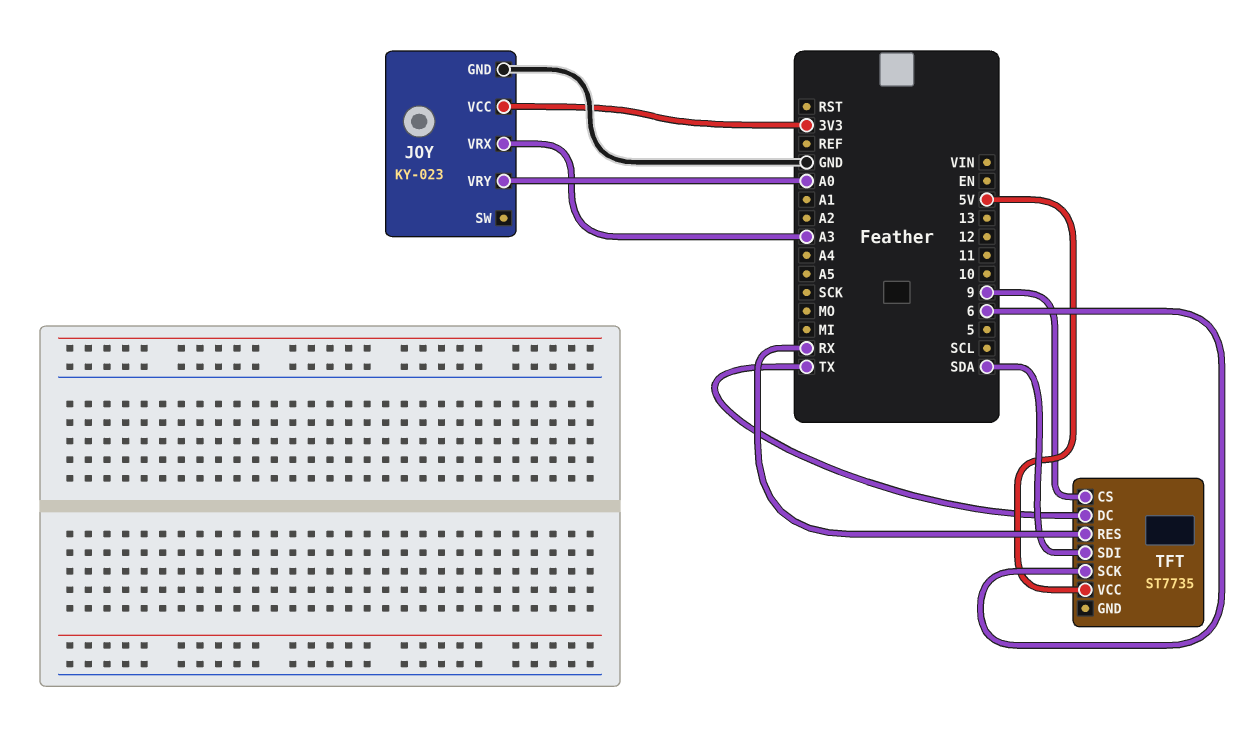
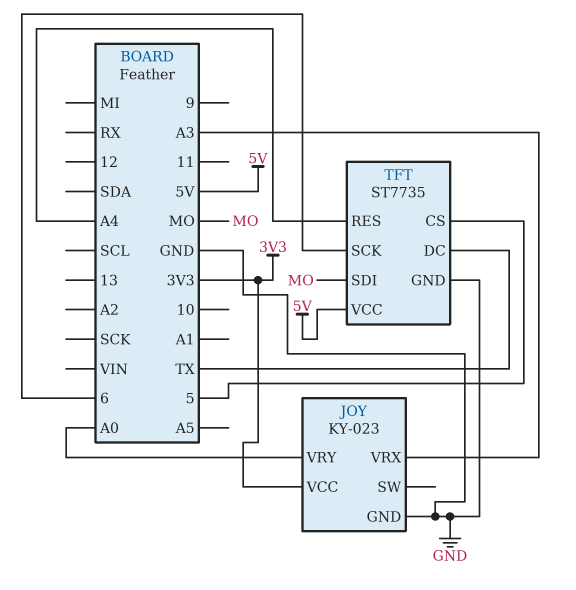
TFT pin CS: 9 -> 5
TFT pin GND: none -> GND
TFT pin RES: RX -> A4
TFT pin SDI: SDA -> MO

